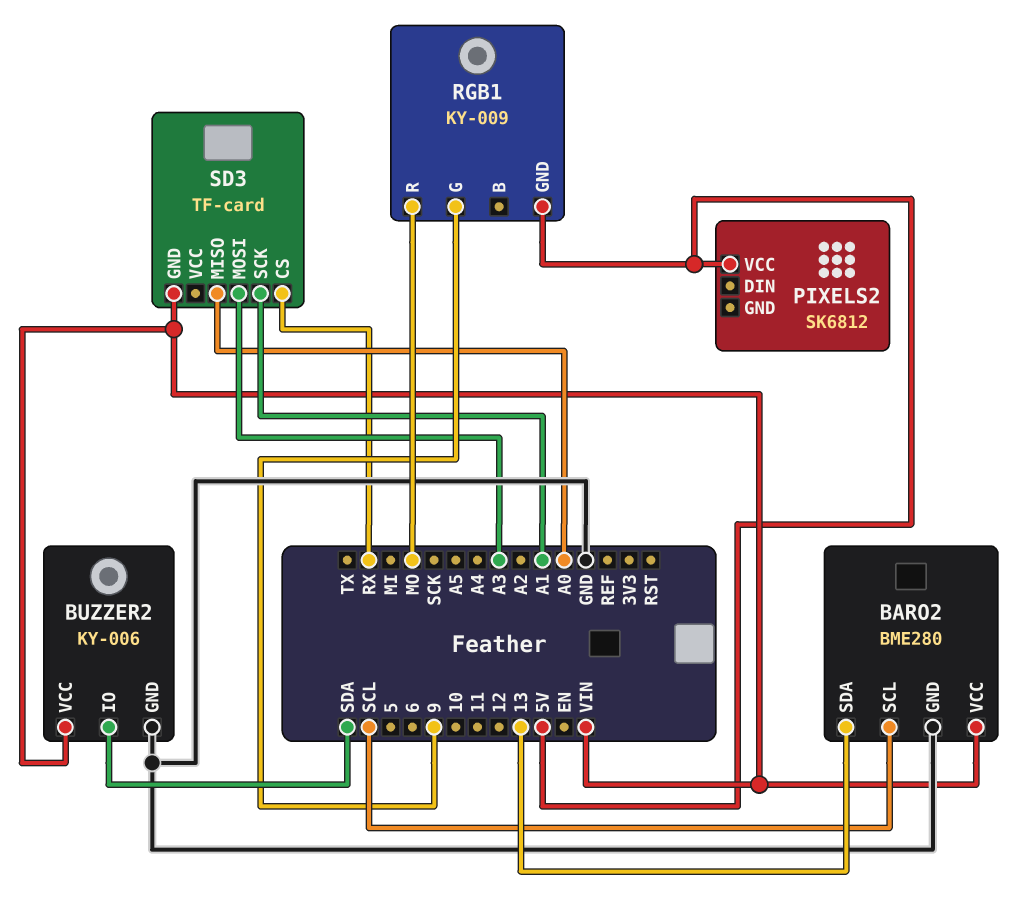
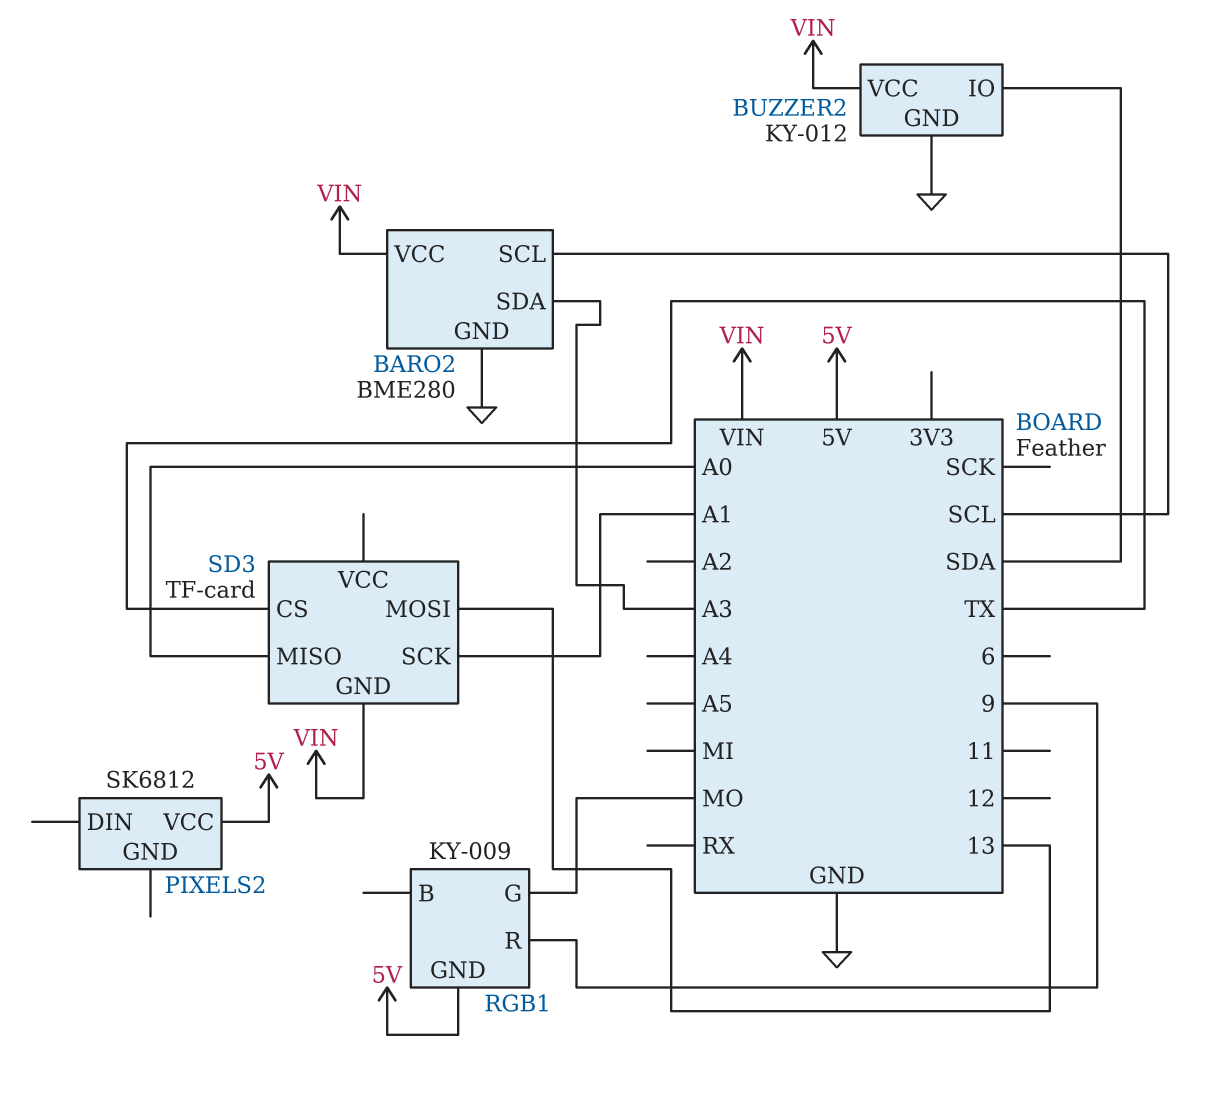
BARO2 pin SDA: 13 -> A3
BUZZER2: KY-006 -> KY-012
RGB1 pin G: 9 -> MO
RGB1 pin R: MO -> 9
SD3 pin CS: RX -> TX
SD3 pin MOSI: A3 -> 13

